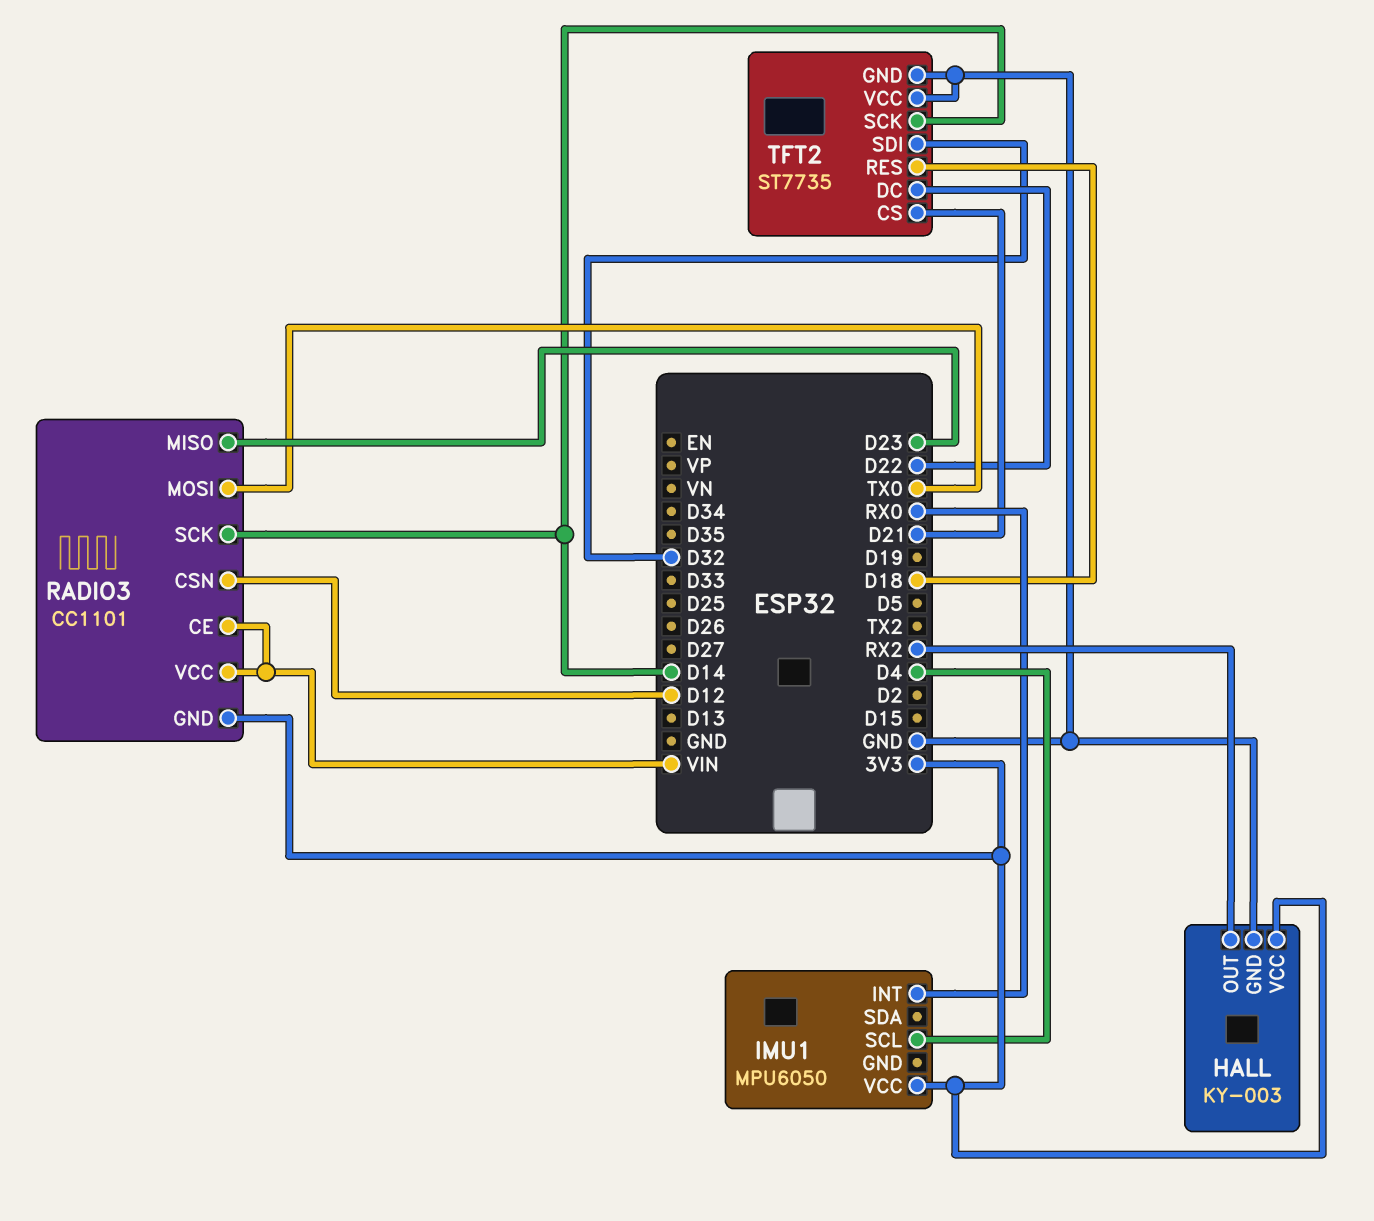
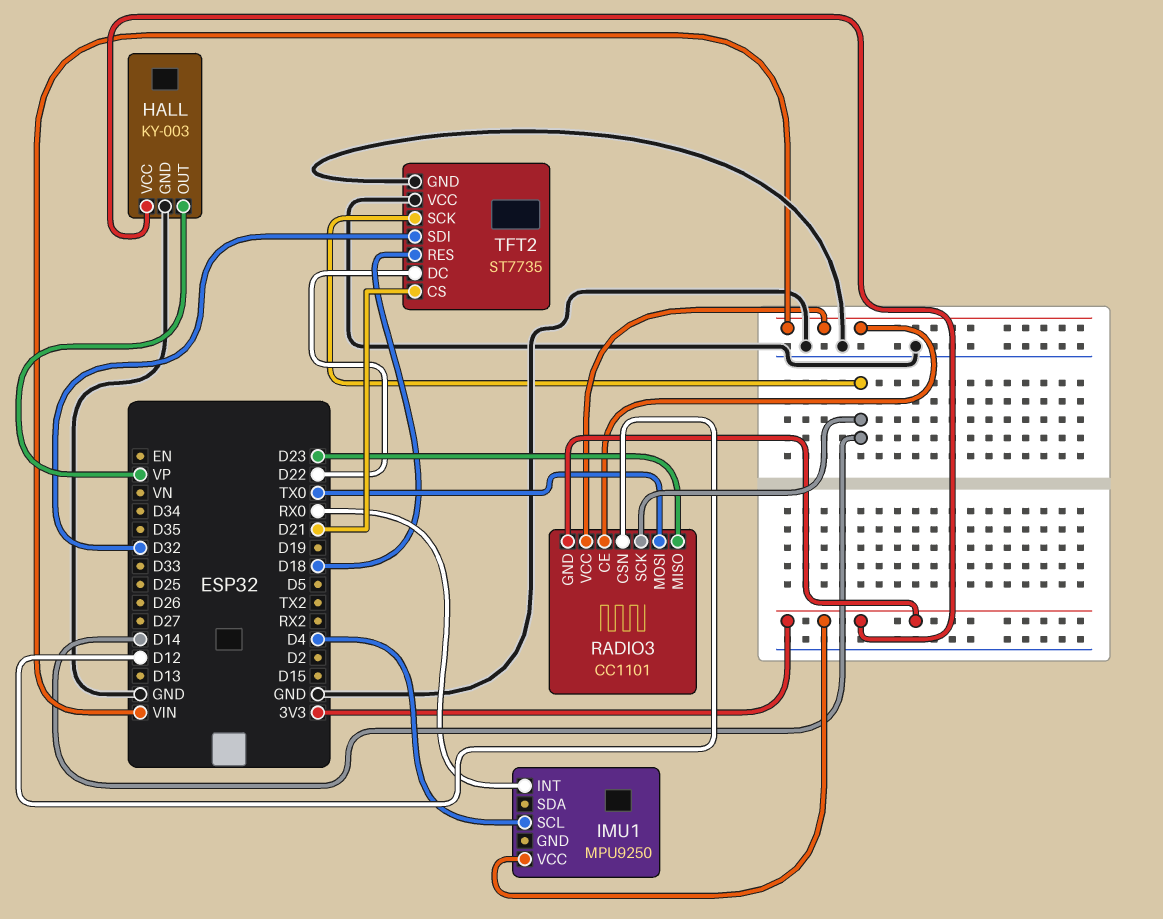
HALL pin OUT: RX2 -> VP
IMU1: MPU6050 -> MPU9250

